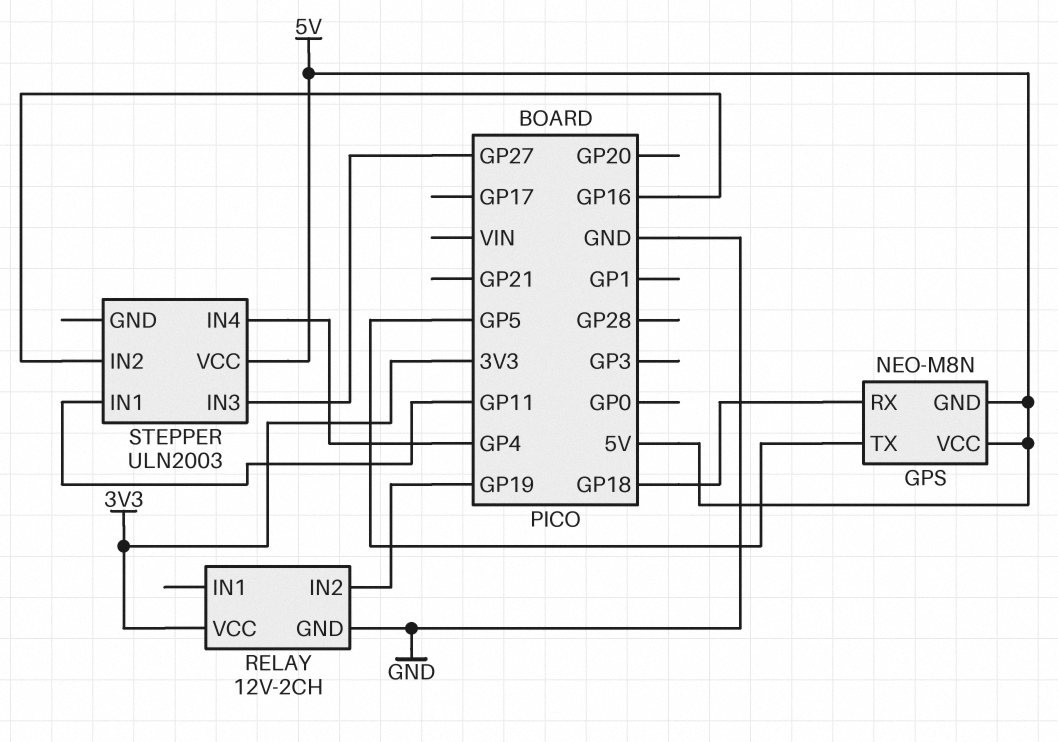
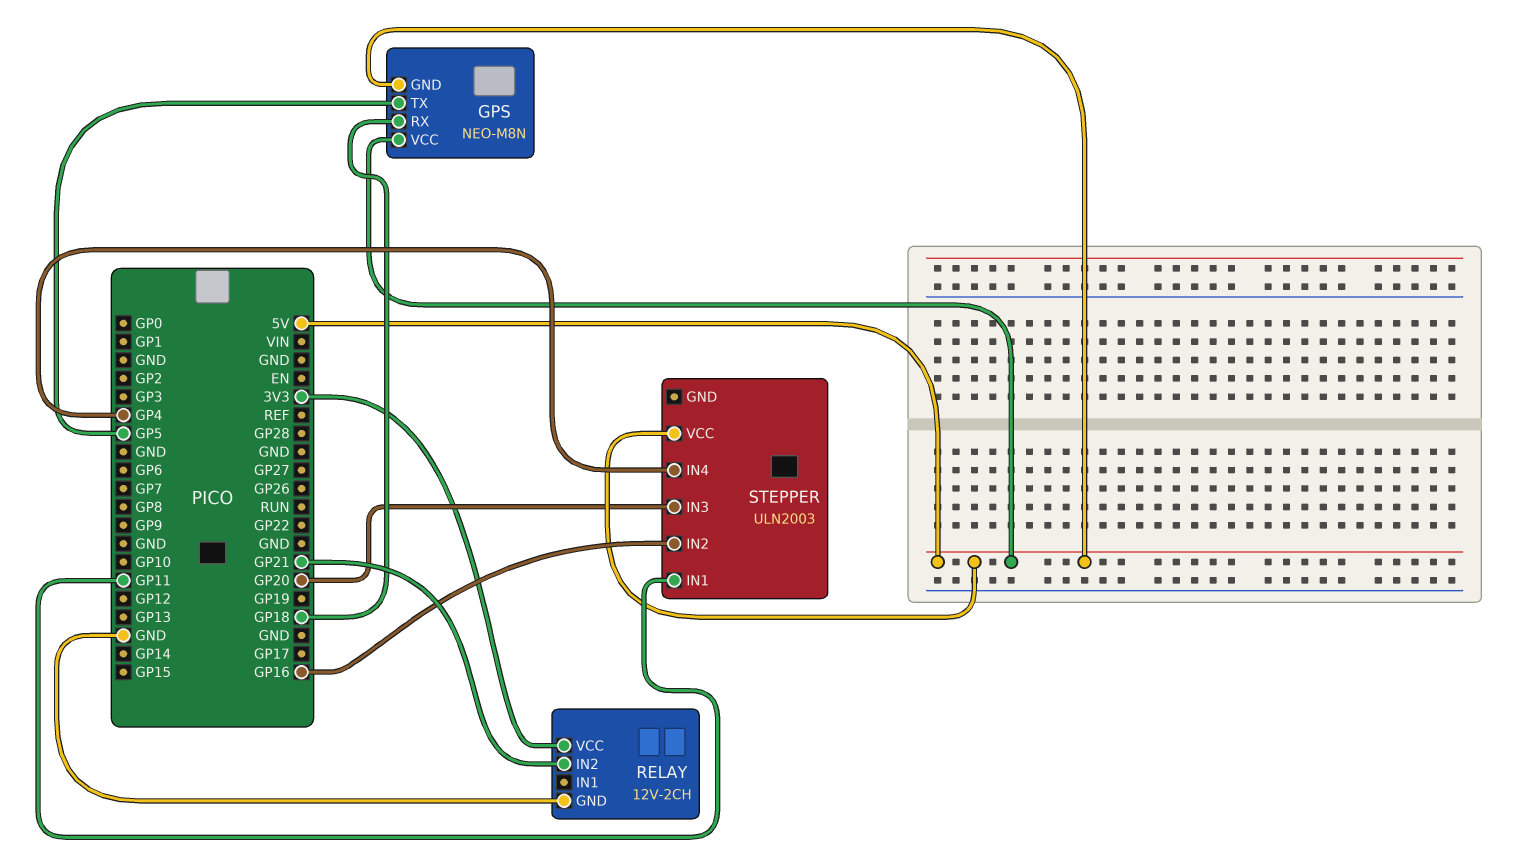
RELAY pin IN2: GP19 -> GP21
STEPPER pin IN3: GP27 -> GP20

